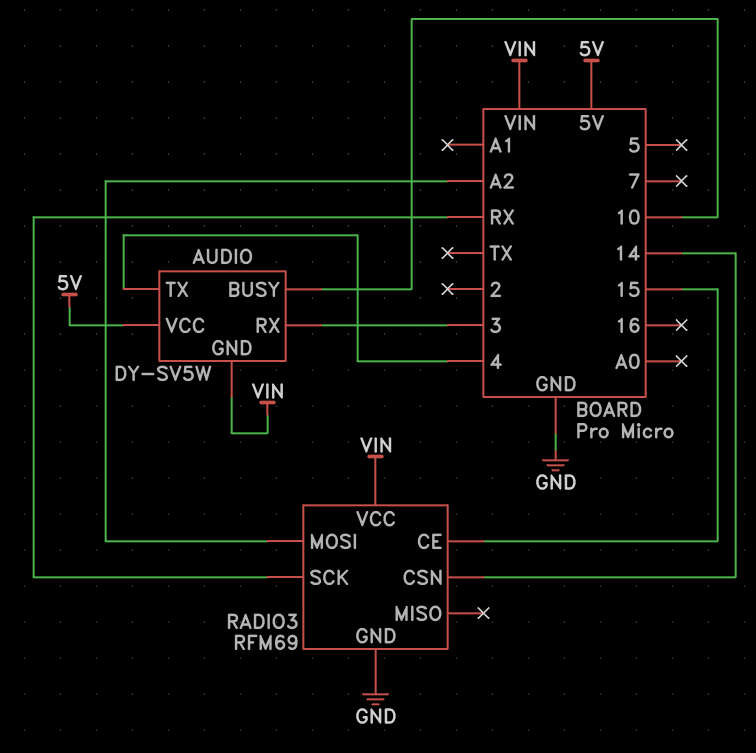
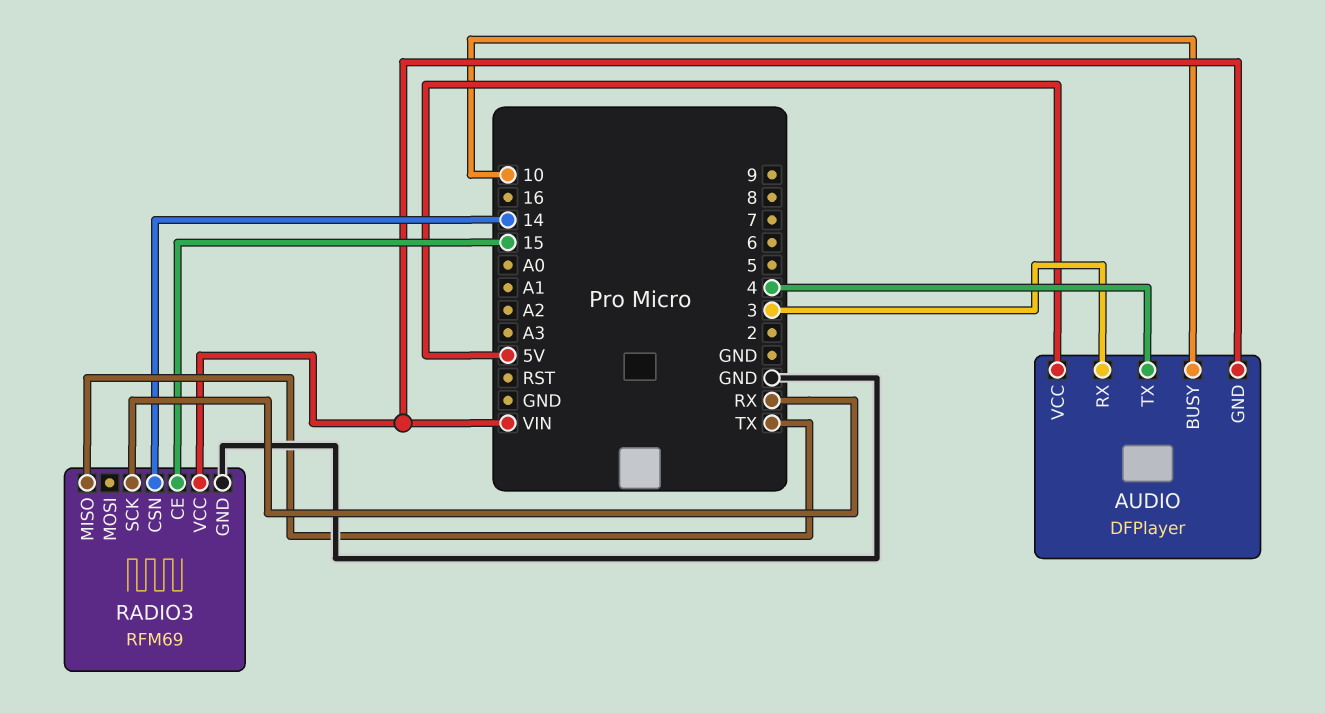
AUDIO: DY-SV5W -> DFPlayer
RADIO3 pin MISO: none -> TX
RADIO3 pin MOSI: A2 -> none

